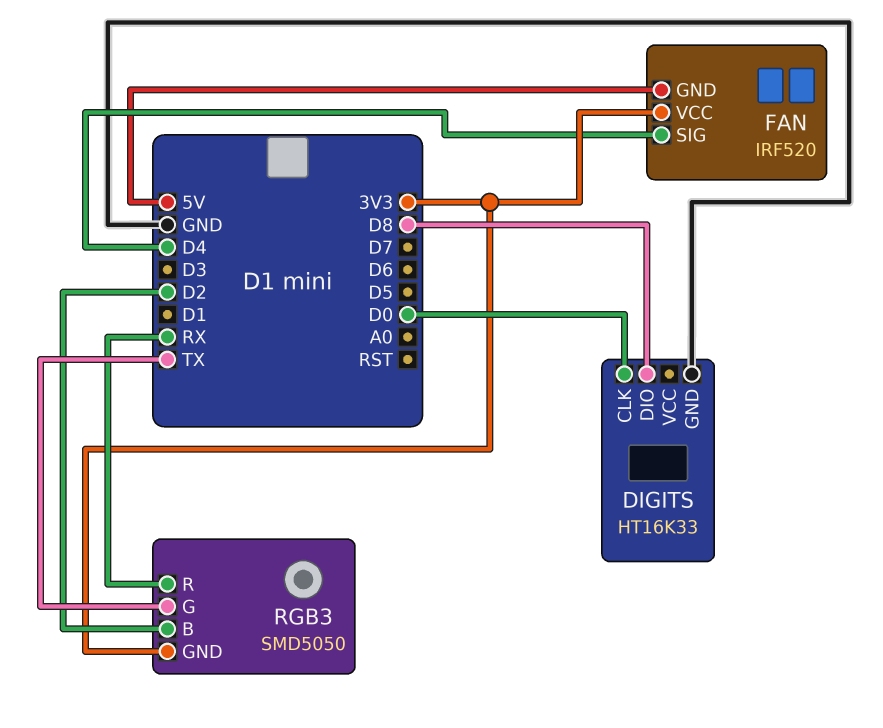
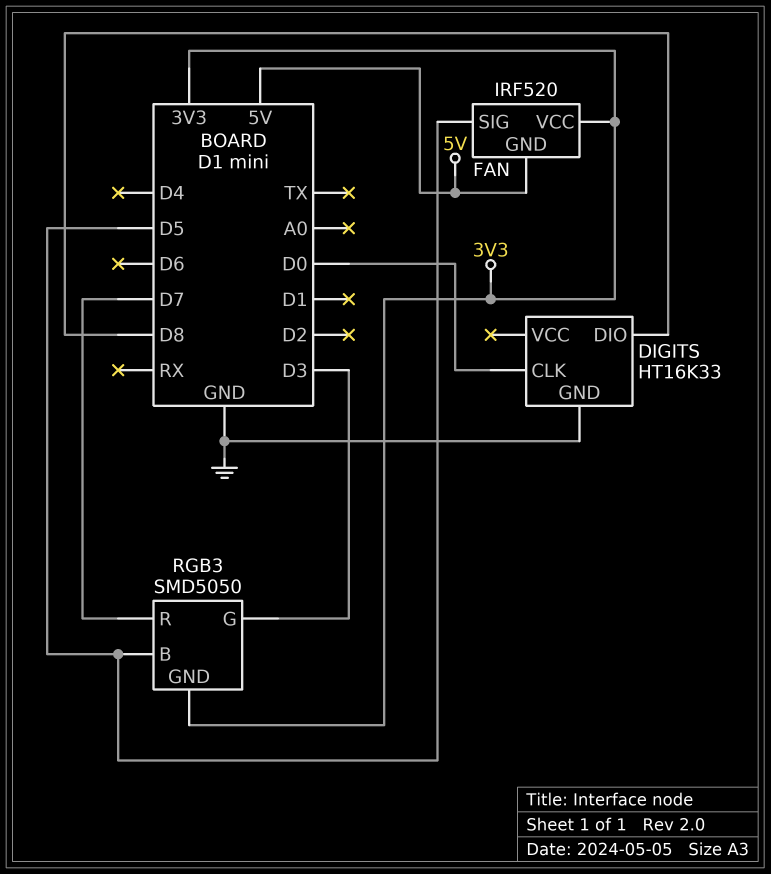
FAN pin SIG: D4 -> D5
RGB3 pin B: D2 -> D5
RGB3 pin G: TX -> D3
RGB3 pin R: RX -> D7

